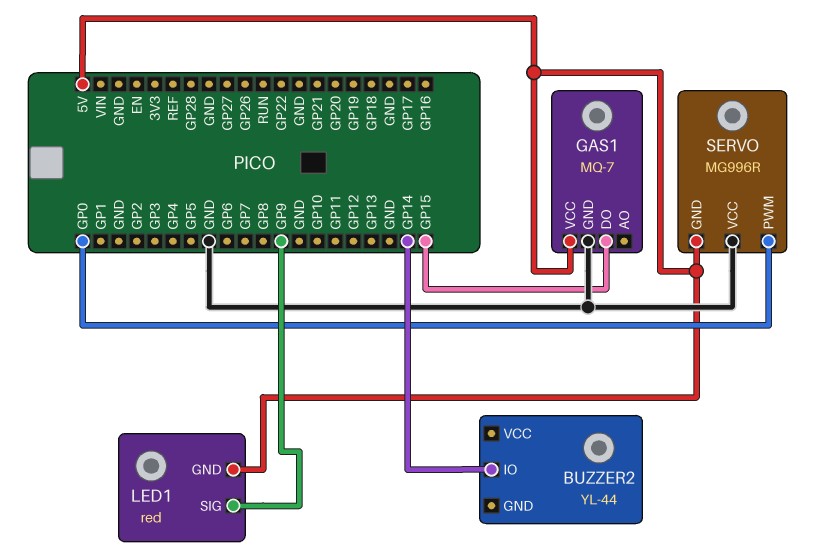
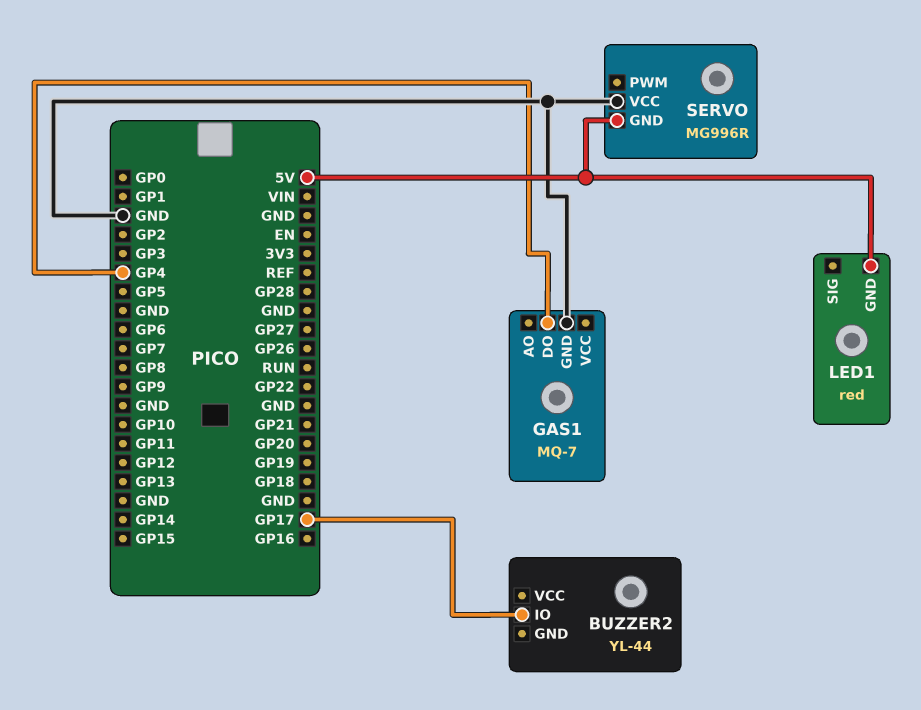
BUZZER2 pin IO: GP14 -> GP17
GAS1 pin DO: GP15 -> GP4
GAS1 pin VCC: 5V -> none
LED1 pin SIG: GP9 -> none
SERVO pin PWM: GP0 -> none

